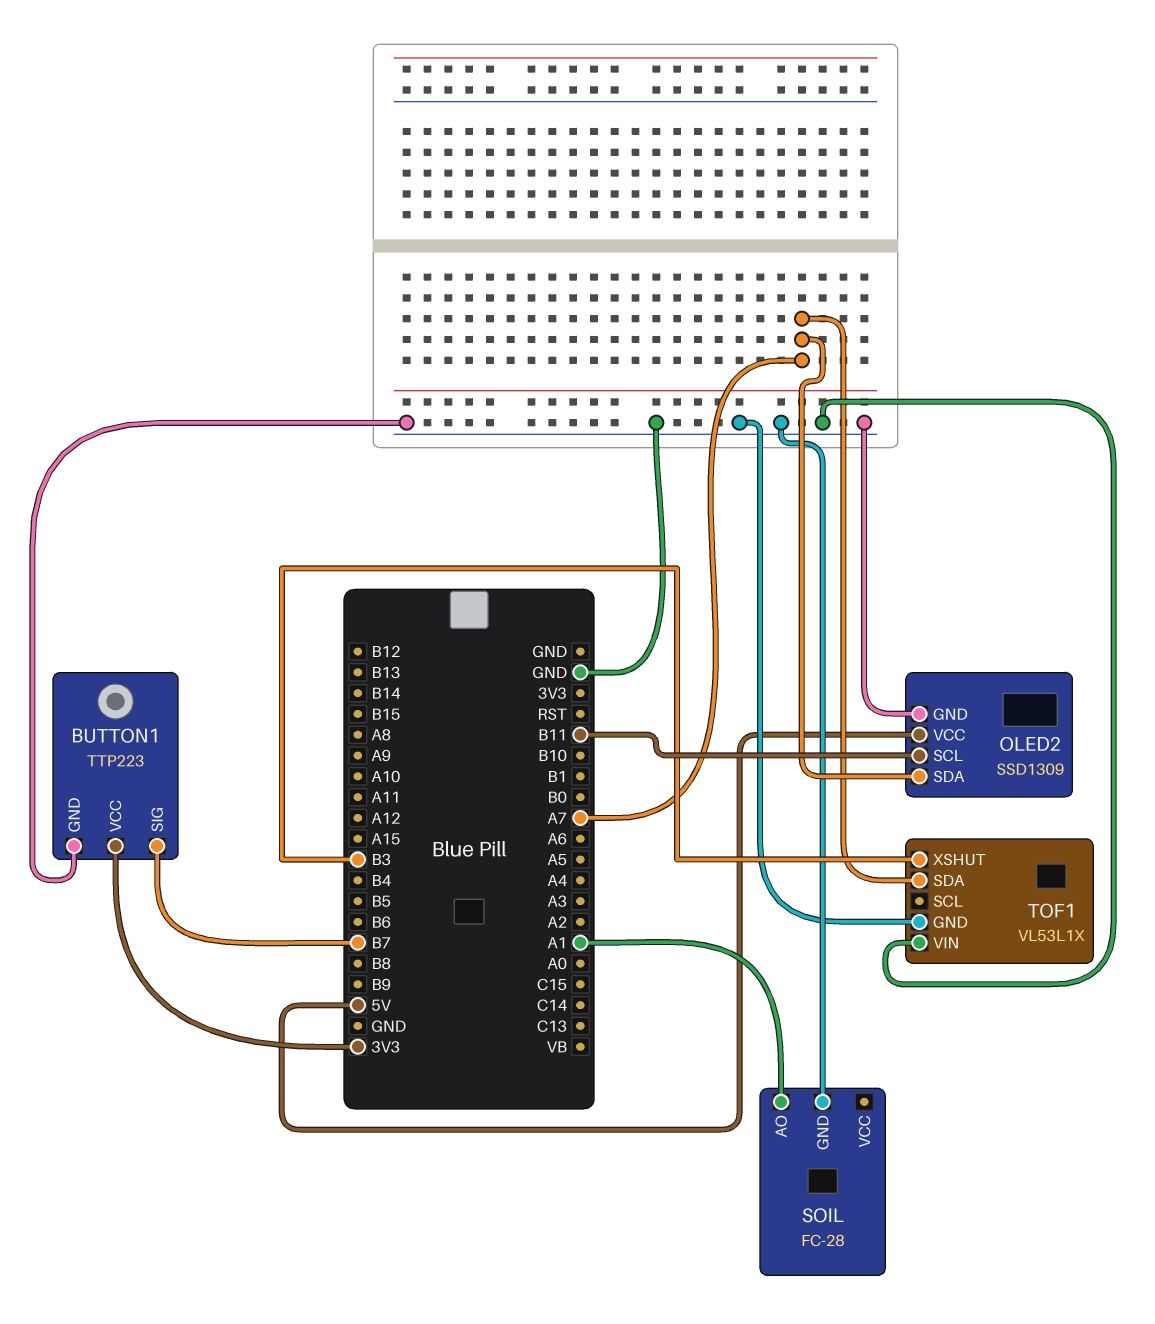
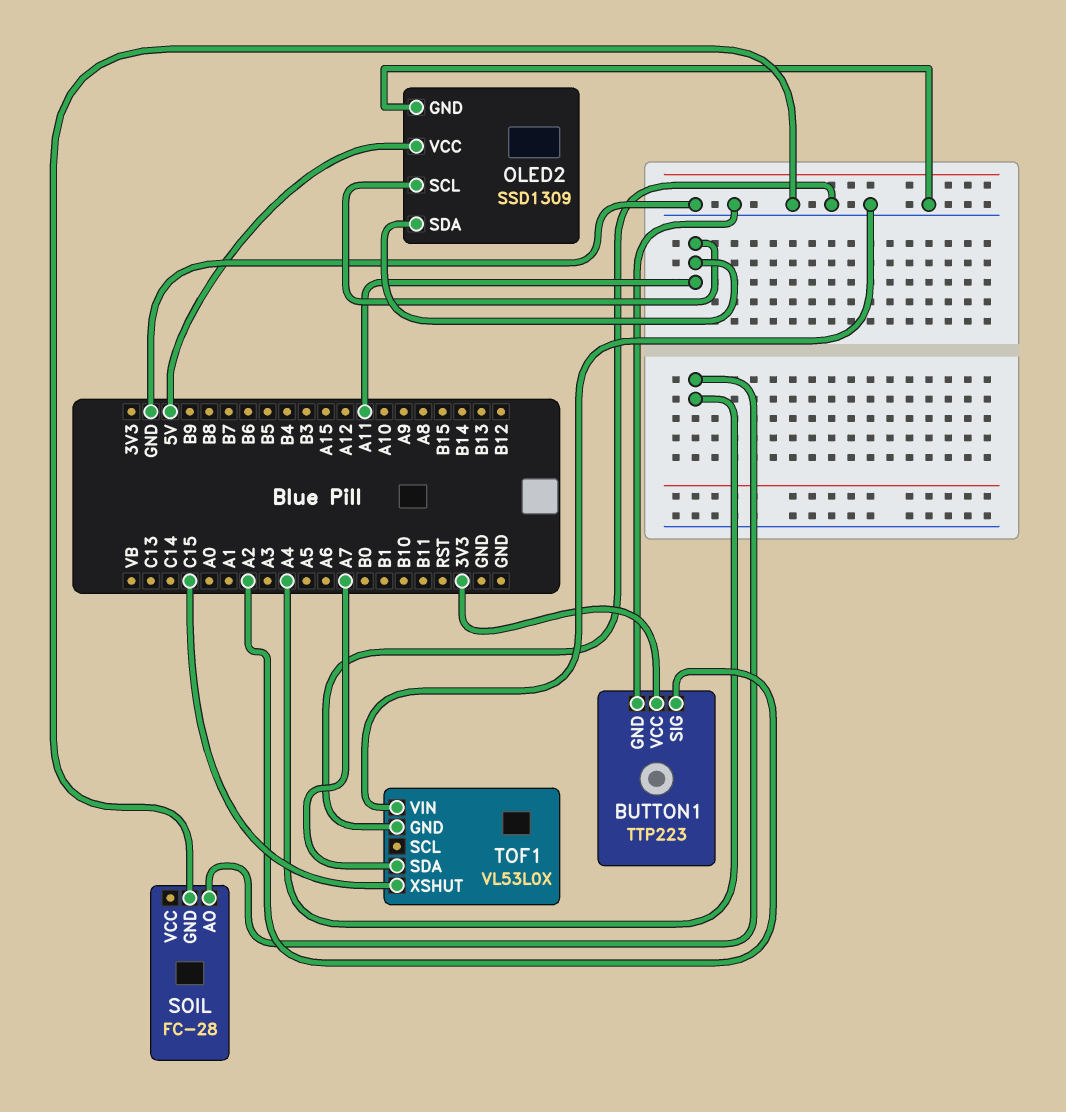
BUTTON1 pin SIG: B7 -> A2
OLED2 pin SCL: B11 -> A11
OLED2 pin SDA: A7 -> A11
SOIL pin AO: A1 -> A4
TOF1: VL53L1X -> VL53L0X
TOF1 pin XSHUT: B3 -> C15

